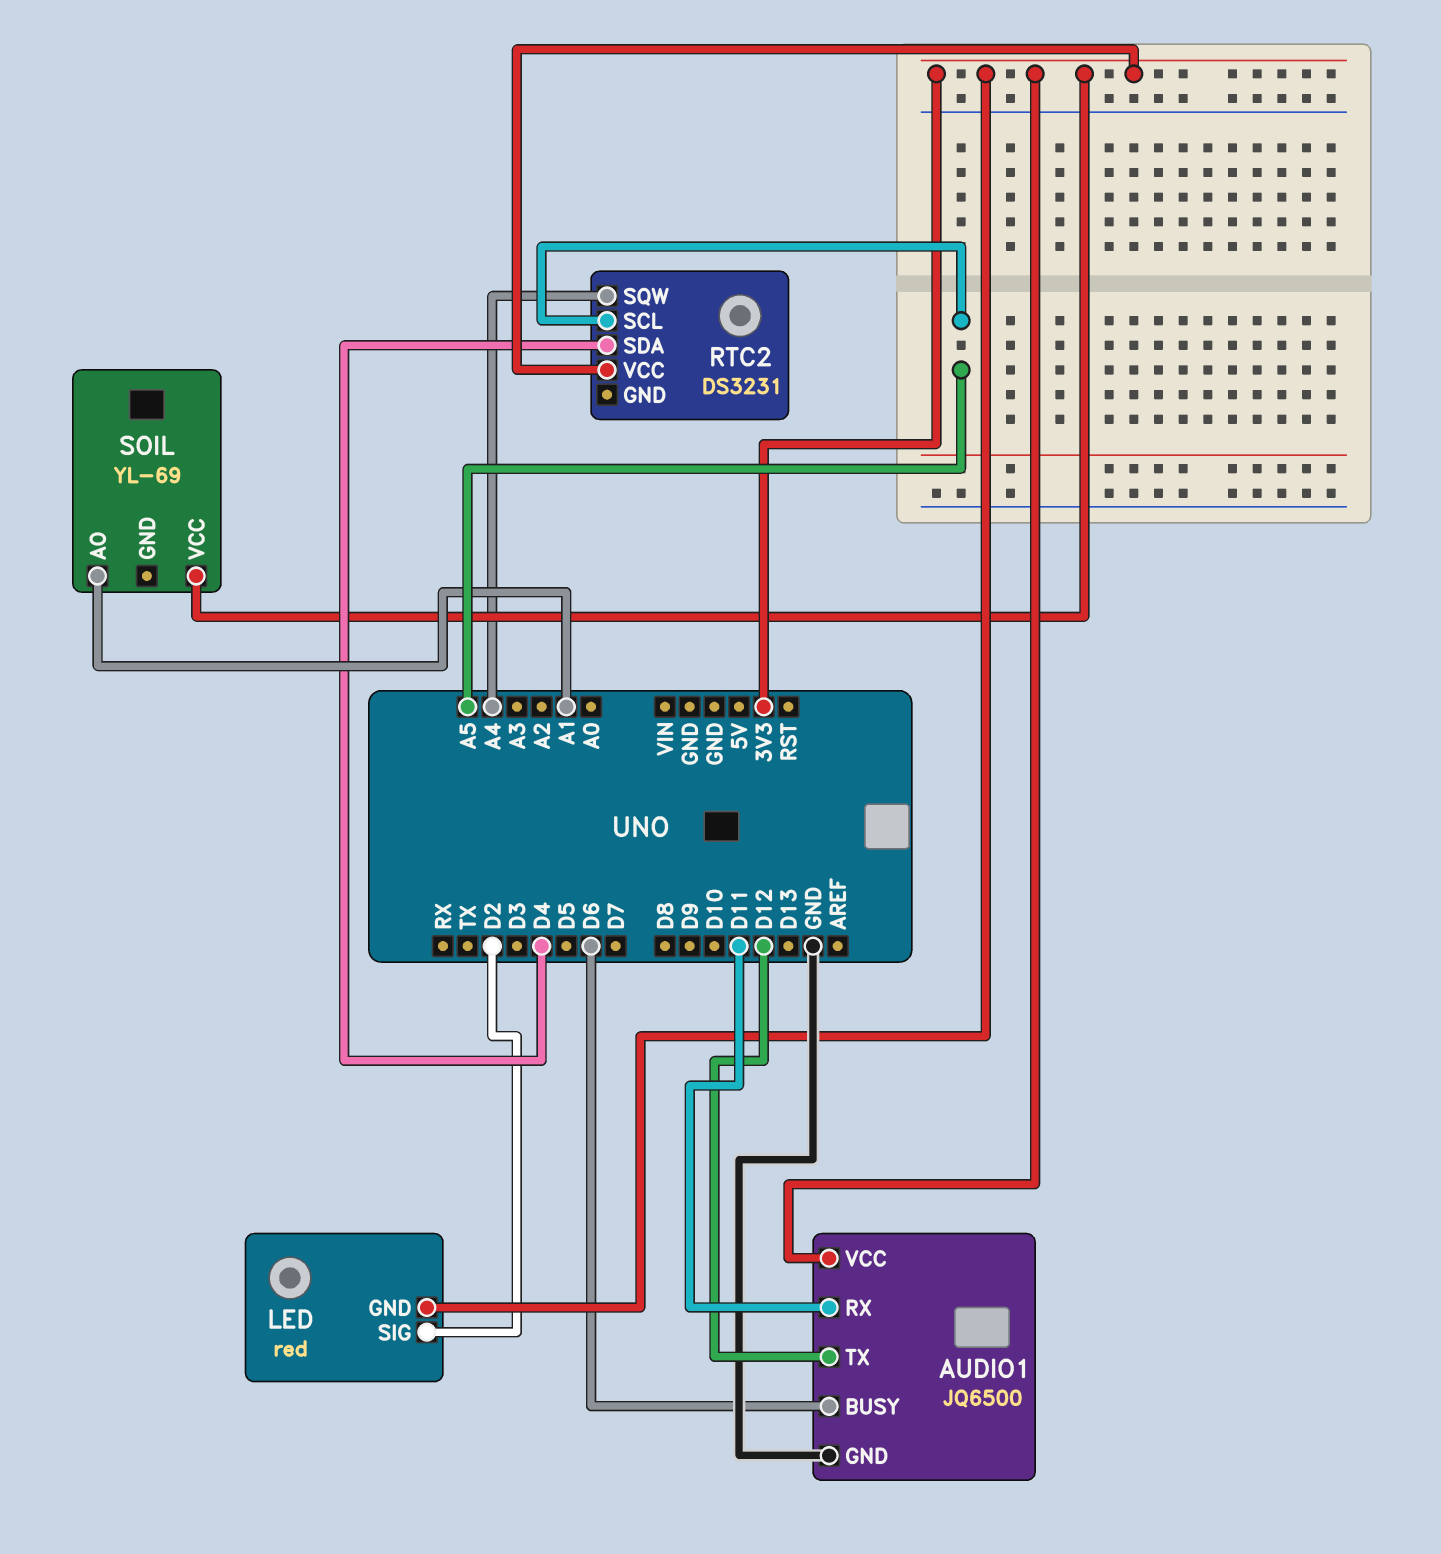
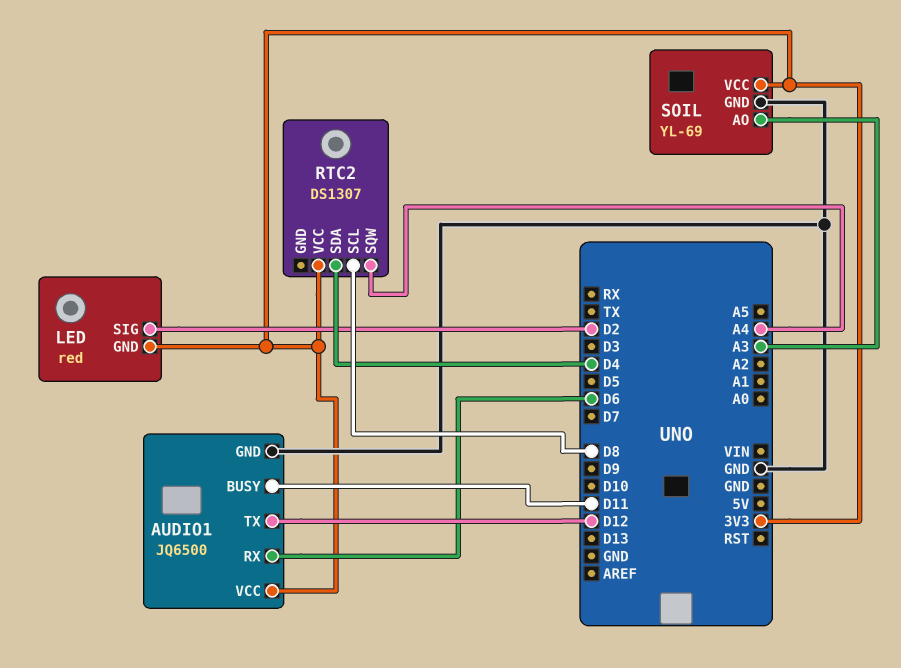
AUDIO1 pin BUSY: D6 -> D11
AUDIO1 pin RX: D11 -> D6
RTC2: DS3231 -> DS1307
RTC2 pin SCL: A5 -> D8
SOIL pin AO: A1 -> A3
SOIL pin GND: none -> GND

